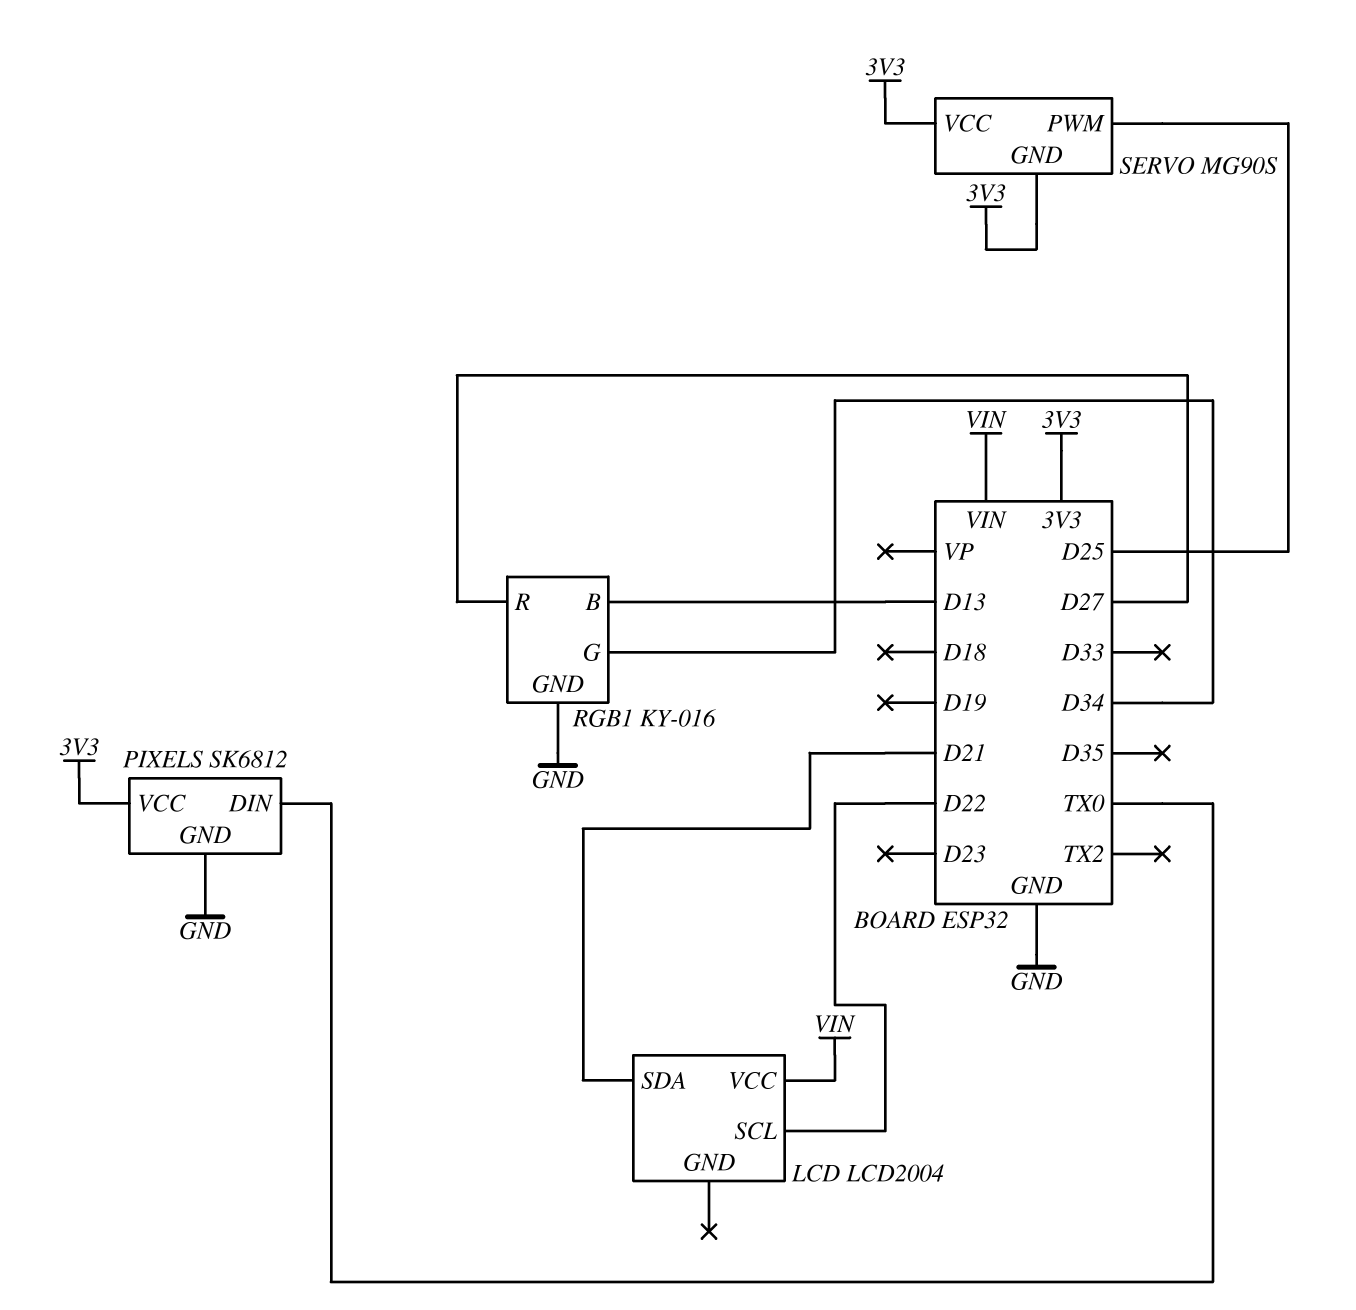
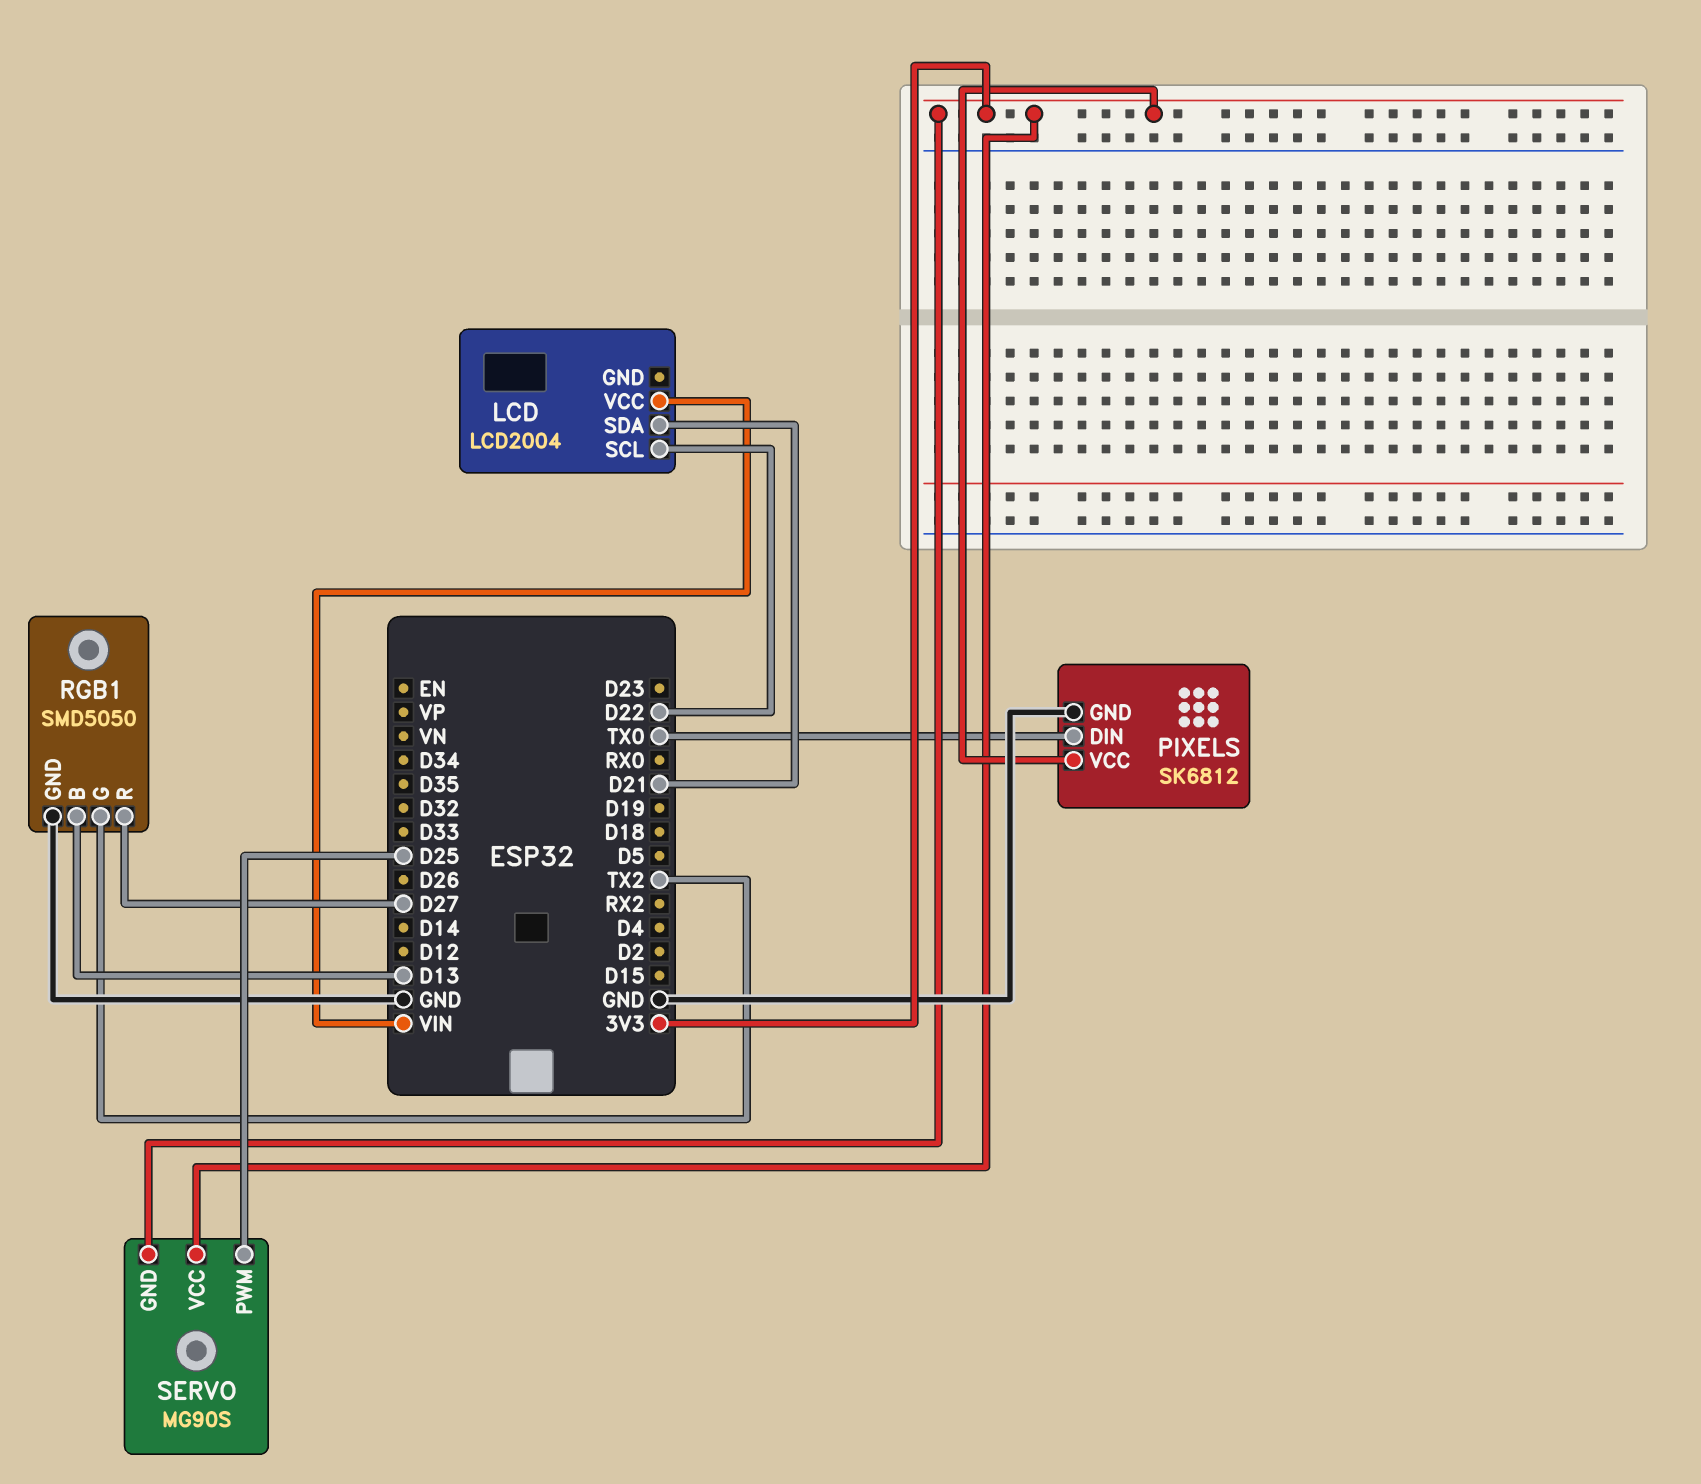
RGB1: KY-016 -> SMD5050
RGB1 pin G: D34 -> TX2

